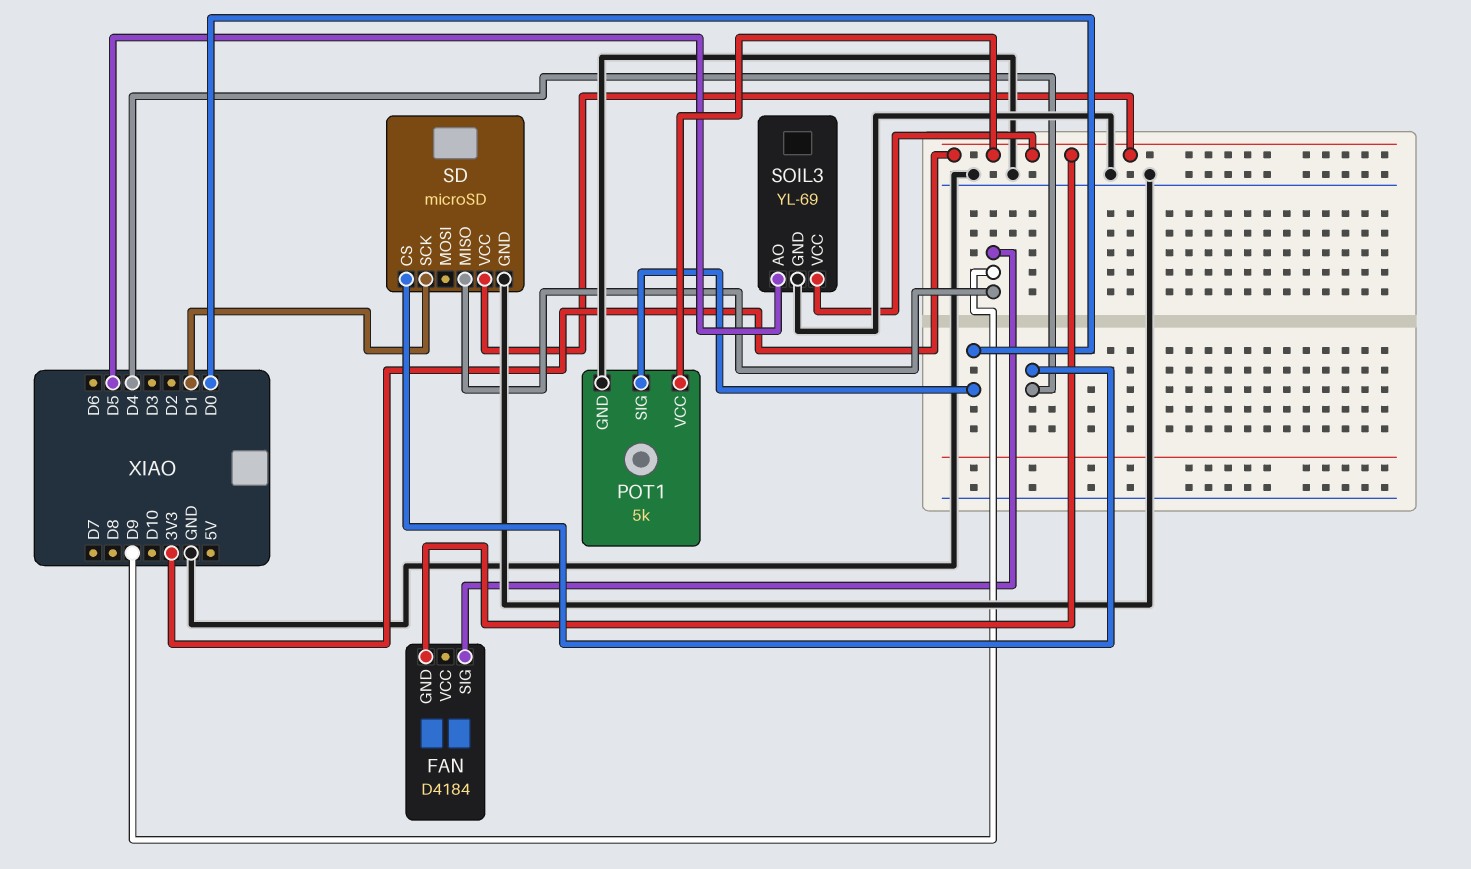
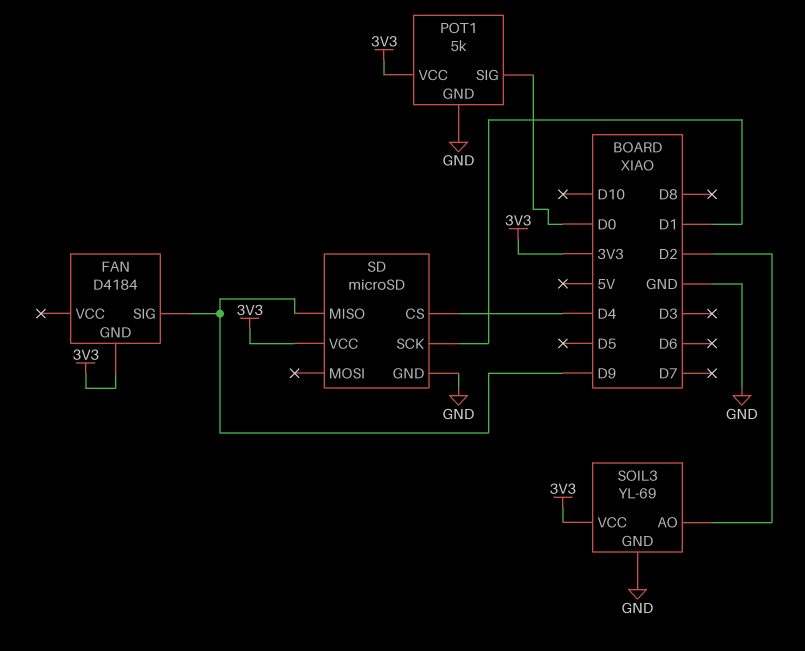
SOIL3 pin AO: D5 -> D2

